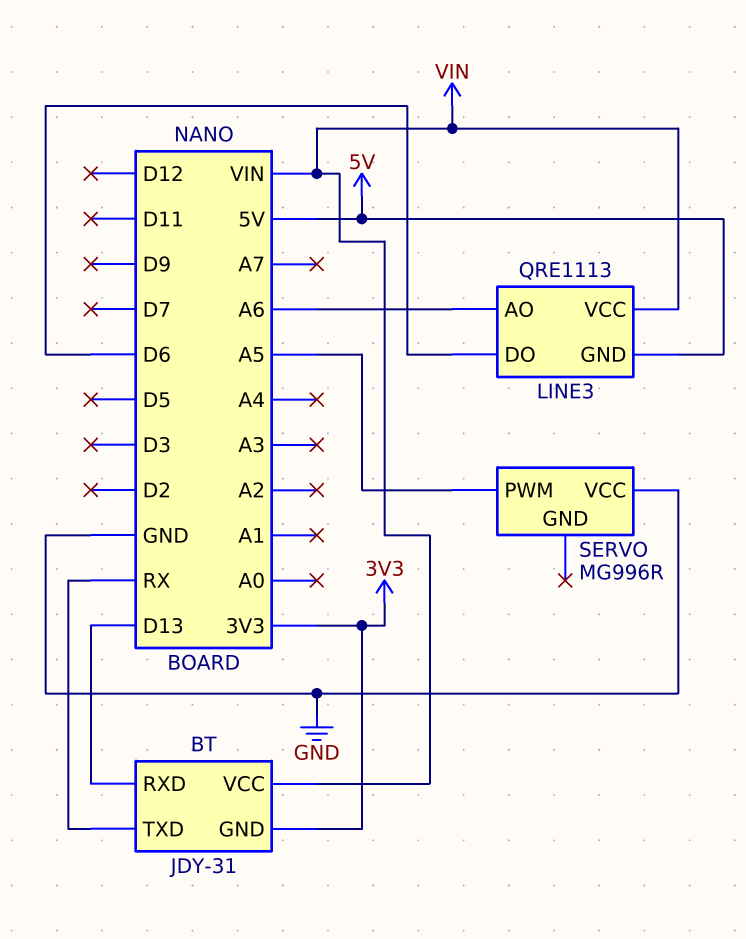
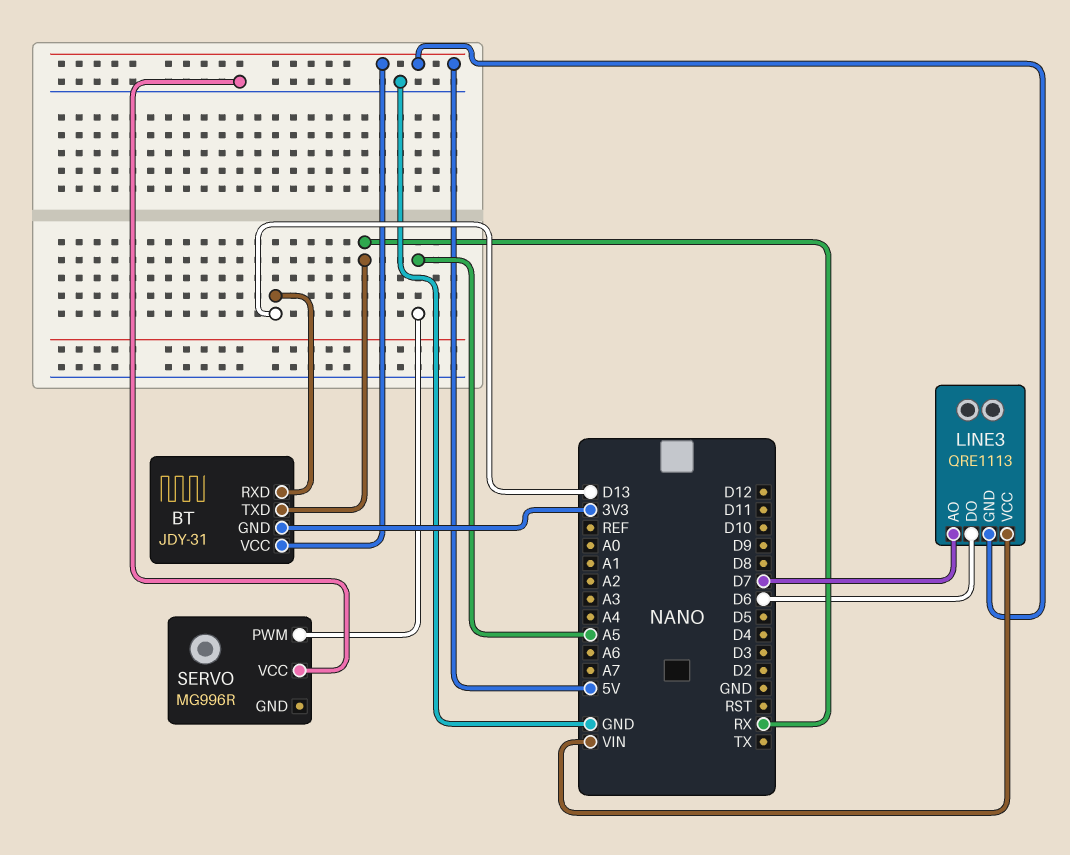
BT pin VCC: VIN -> 5V
LINE3 pin AO: A6 -> D7

